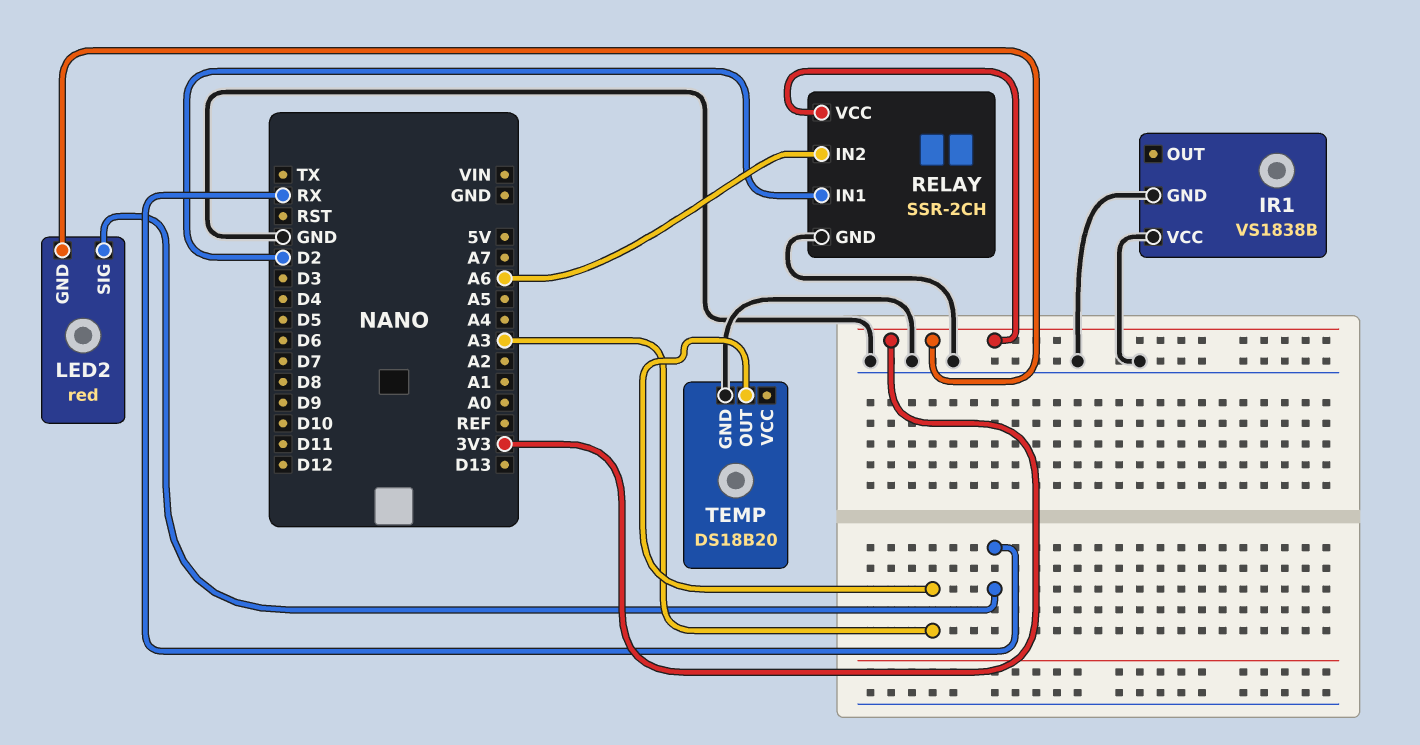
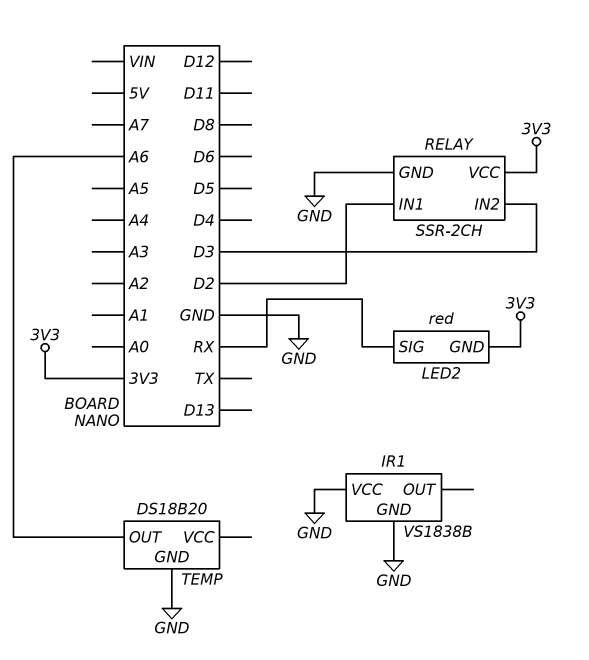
RELAY pin IN2: A6 -> D3
TEMP pin OUT: A3 -> A6

